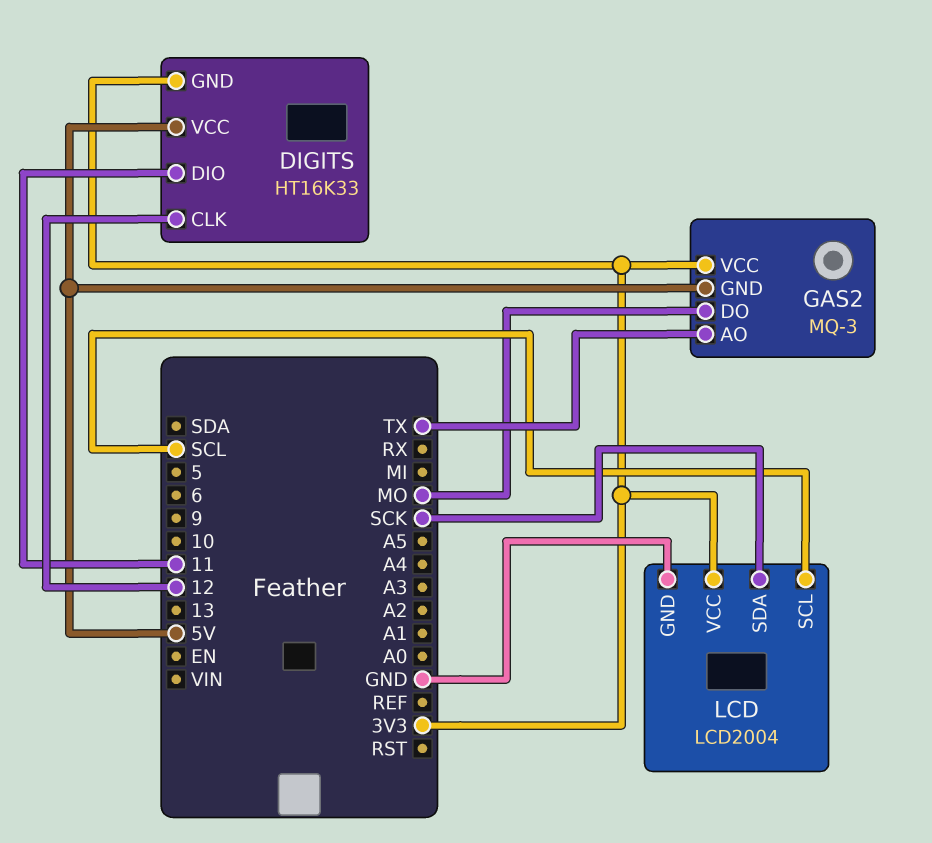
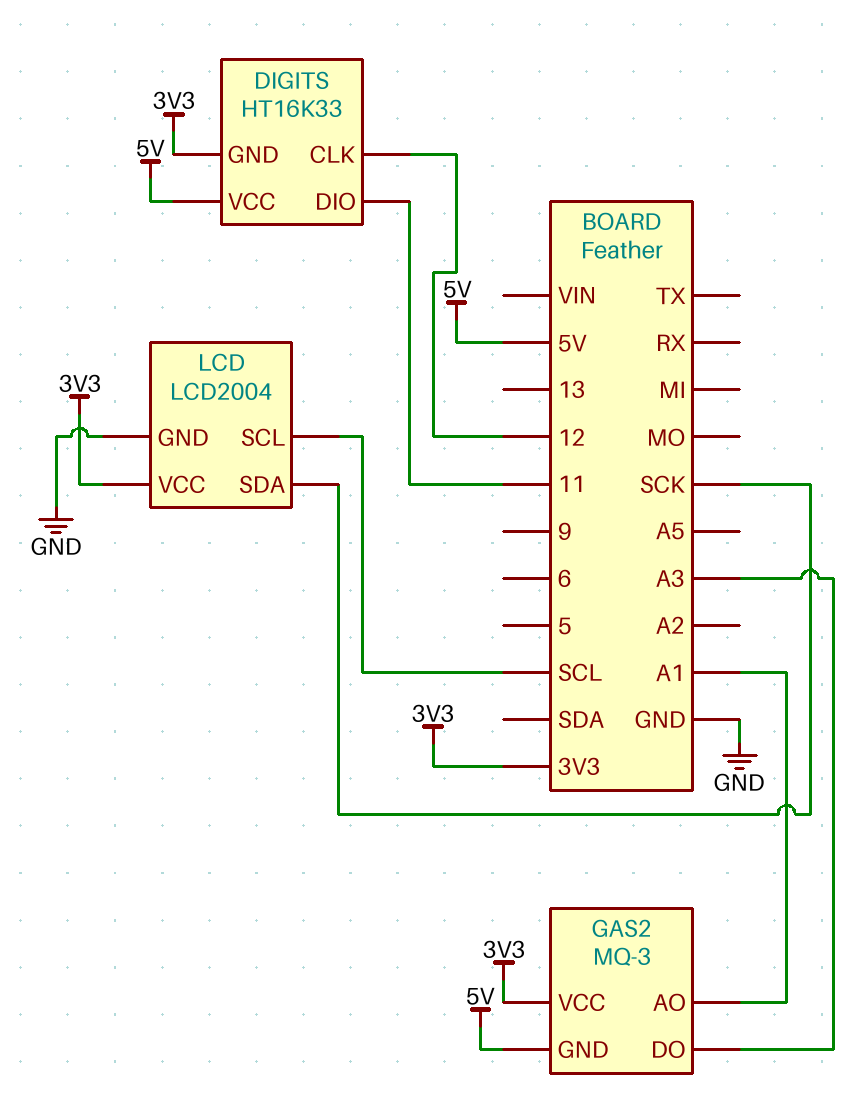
GAS2 pin AO: TX -> A1
GAS2 pin DO: MO -> A3

